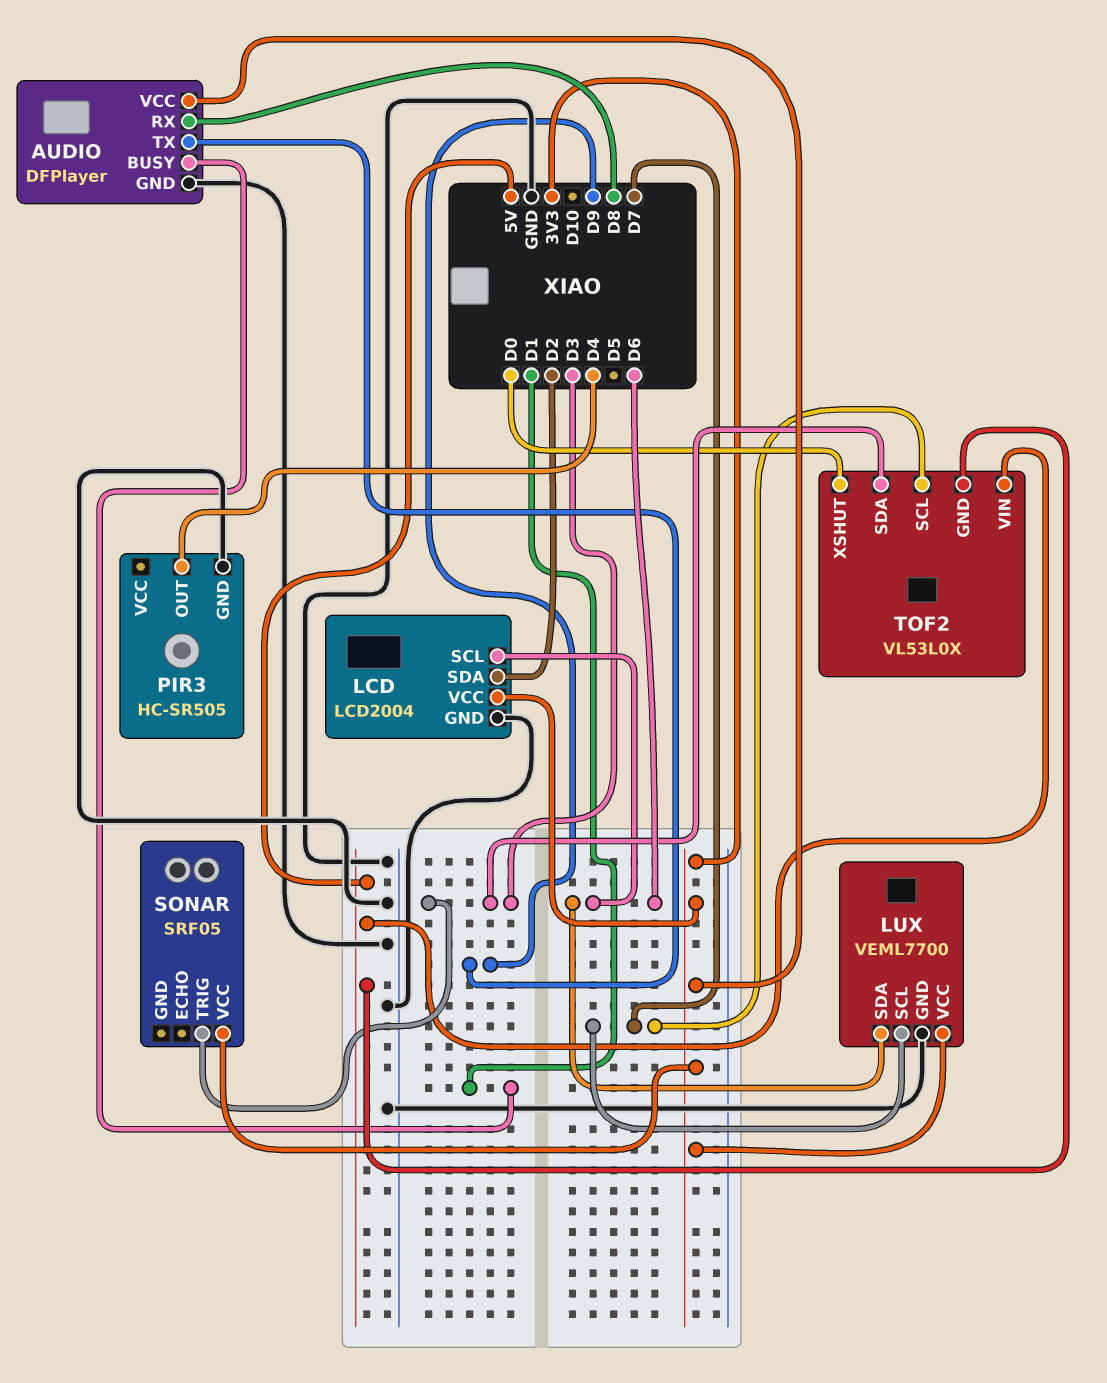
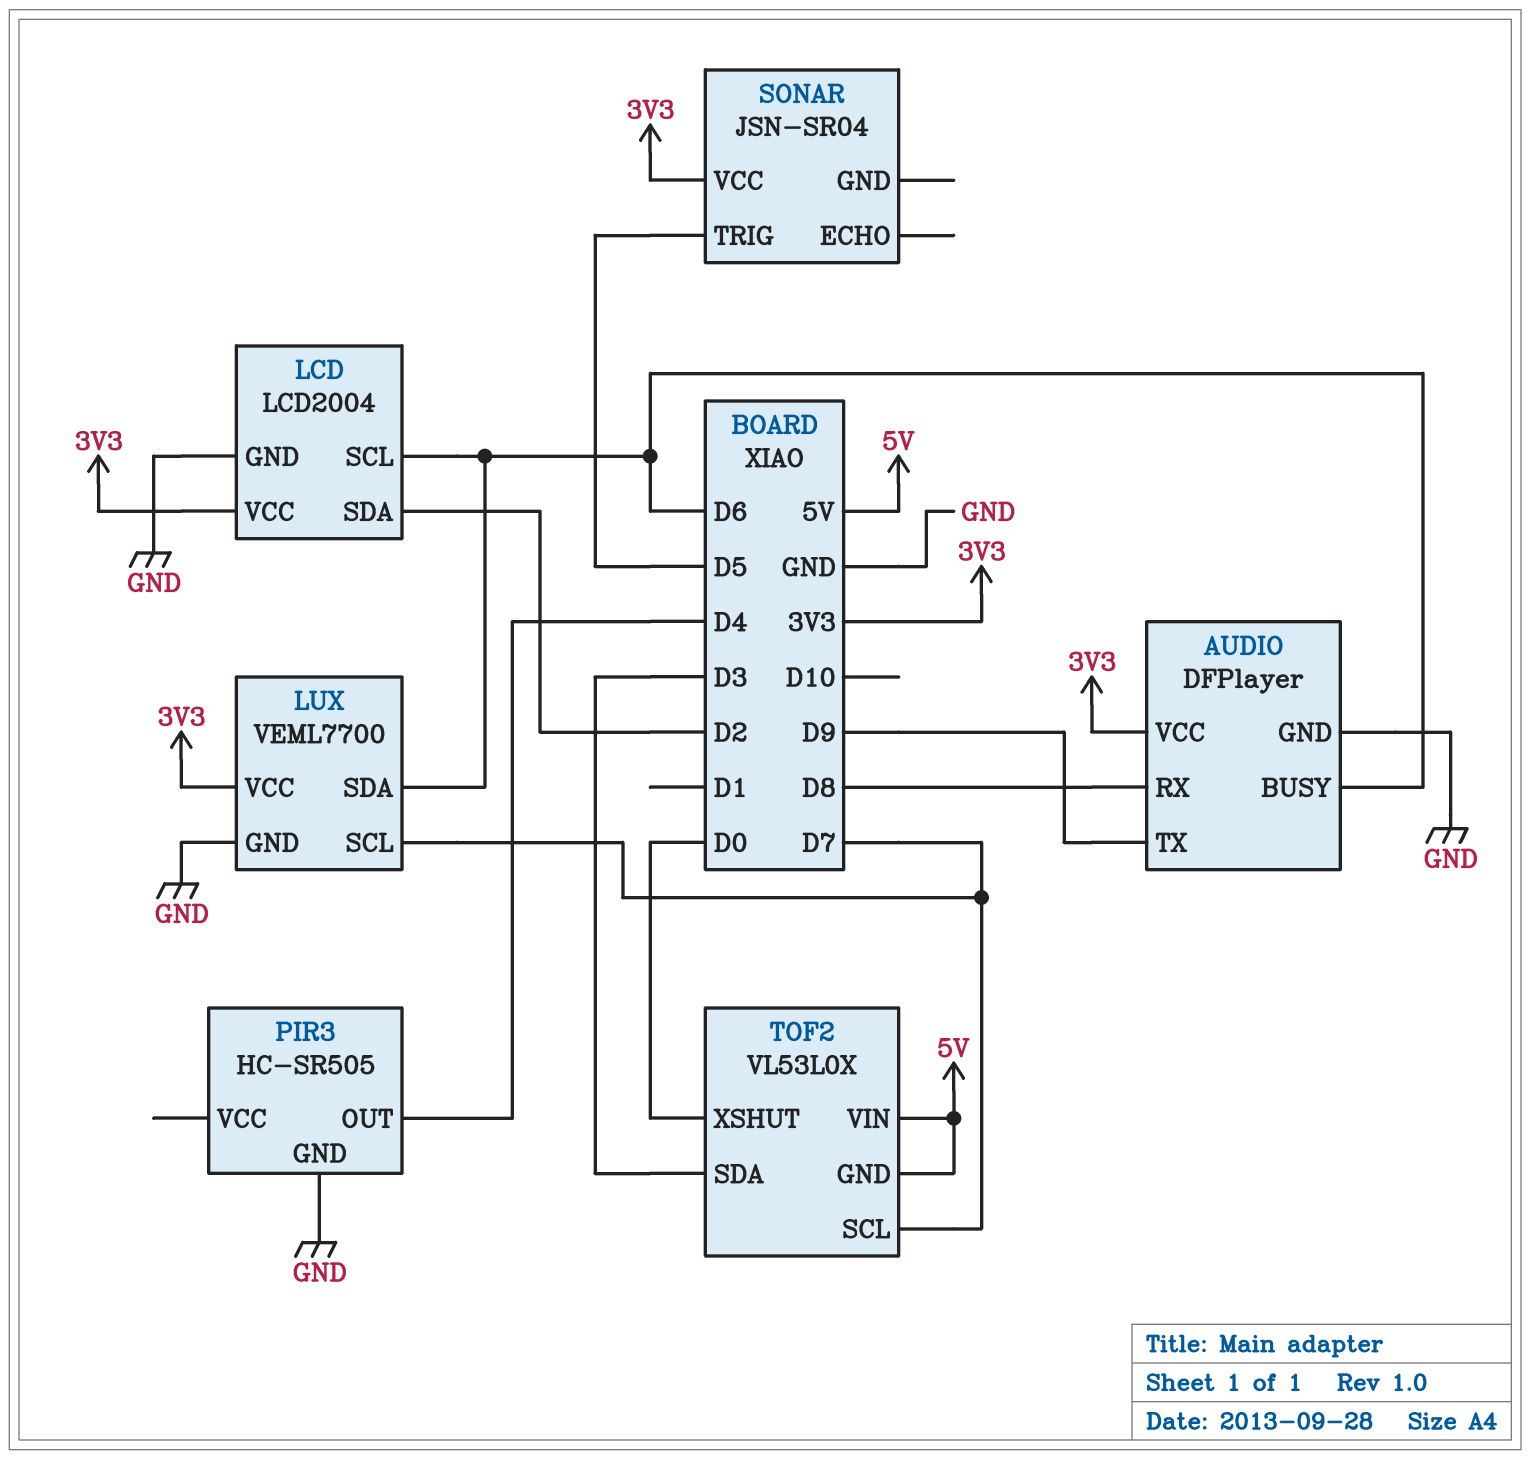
AUDIO pin BUSY: D1 -> D6
SONAR: SRF05 -> JSN-SR04
SONAR pin TRIG: D3 -> D5

